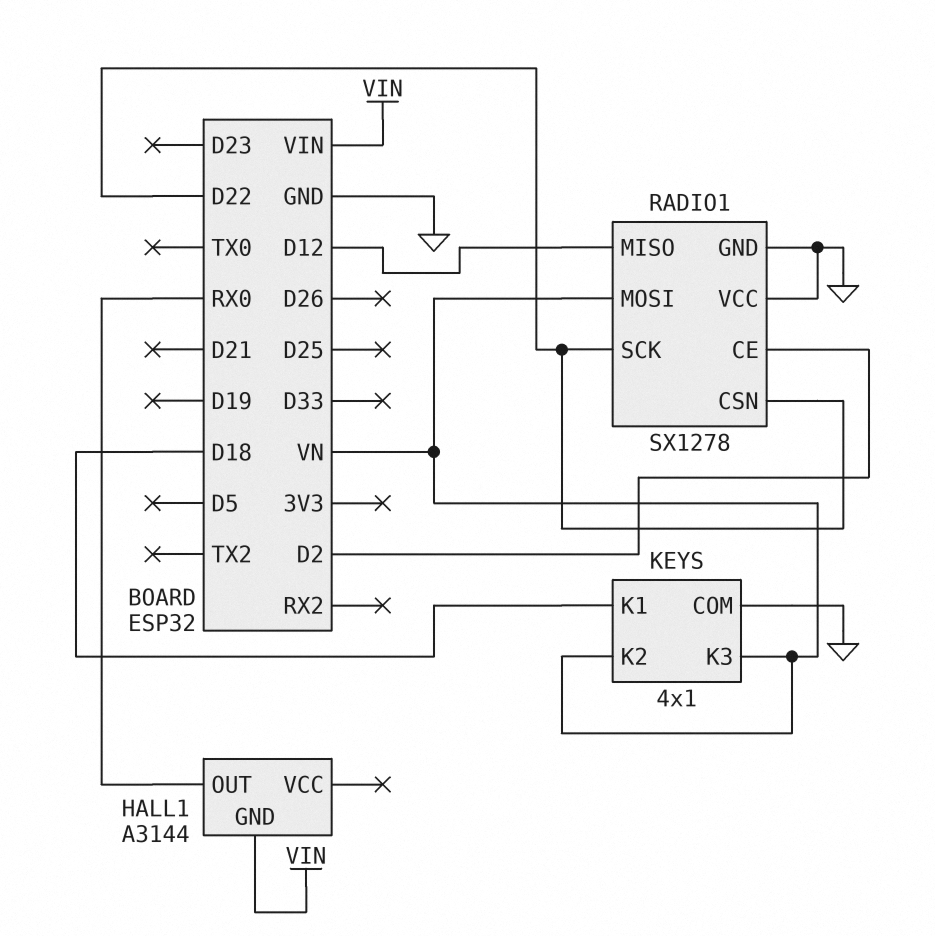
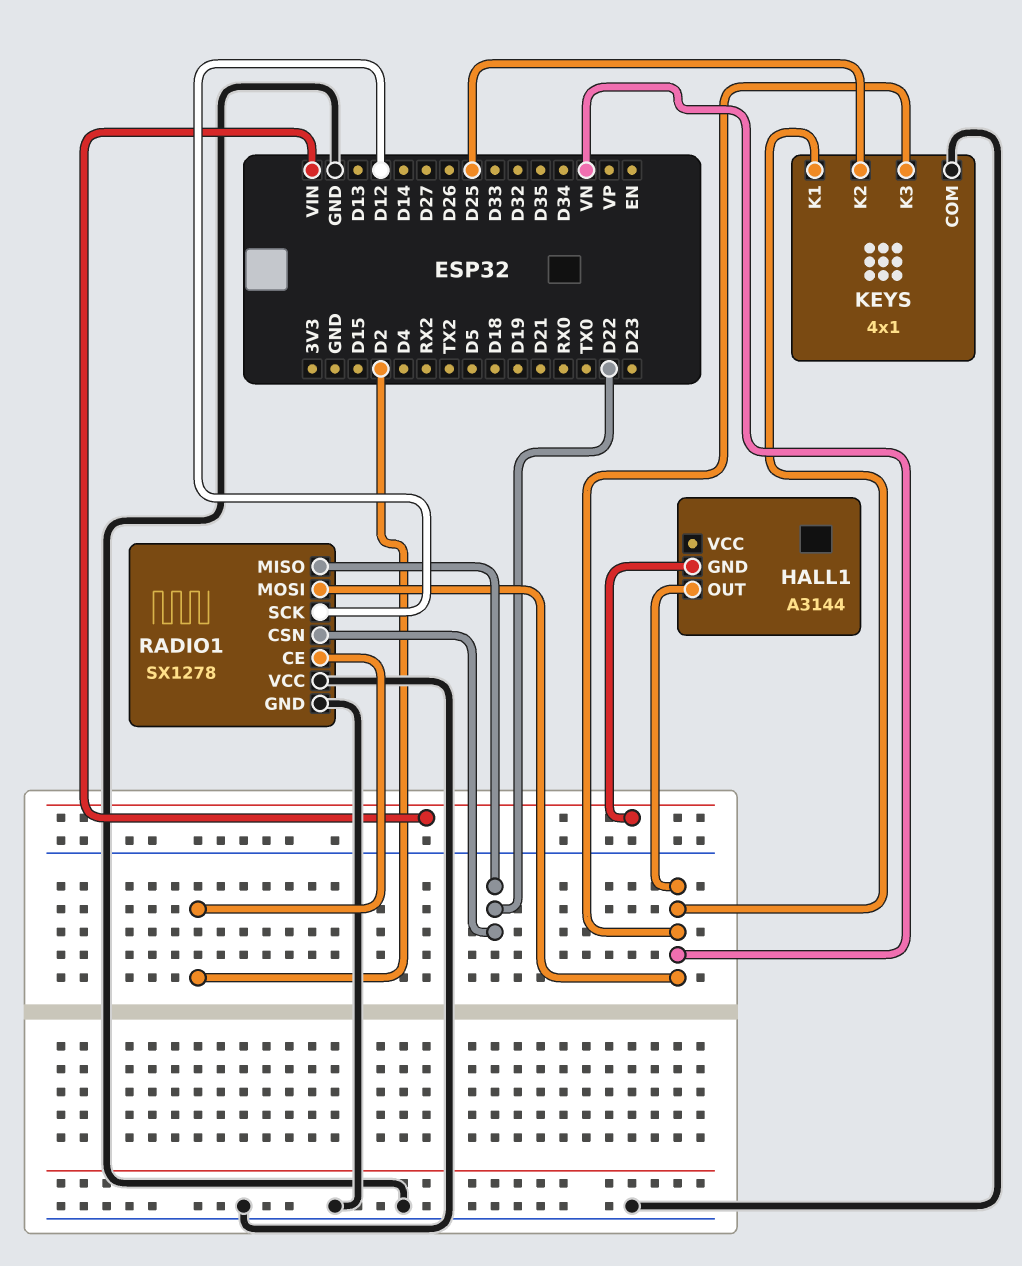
HALL1 pin OUT: RX0 -> VN
KEYS pin K1: D18 -> VN
KEYS pin K2: VN -> D25
RADIO1 pin MISO: D12 -> D22
RADIO1 pin SCK: D22 -> D12

